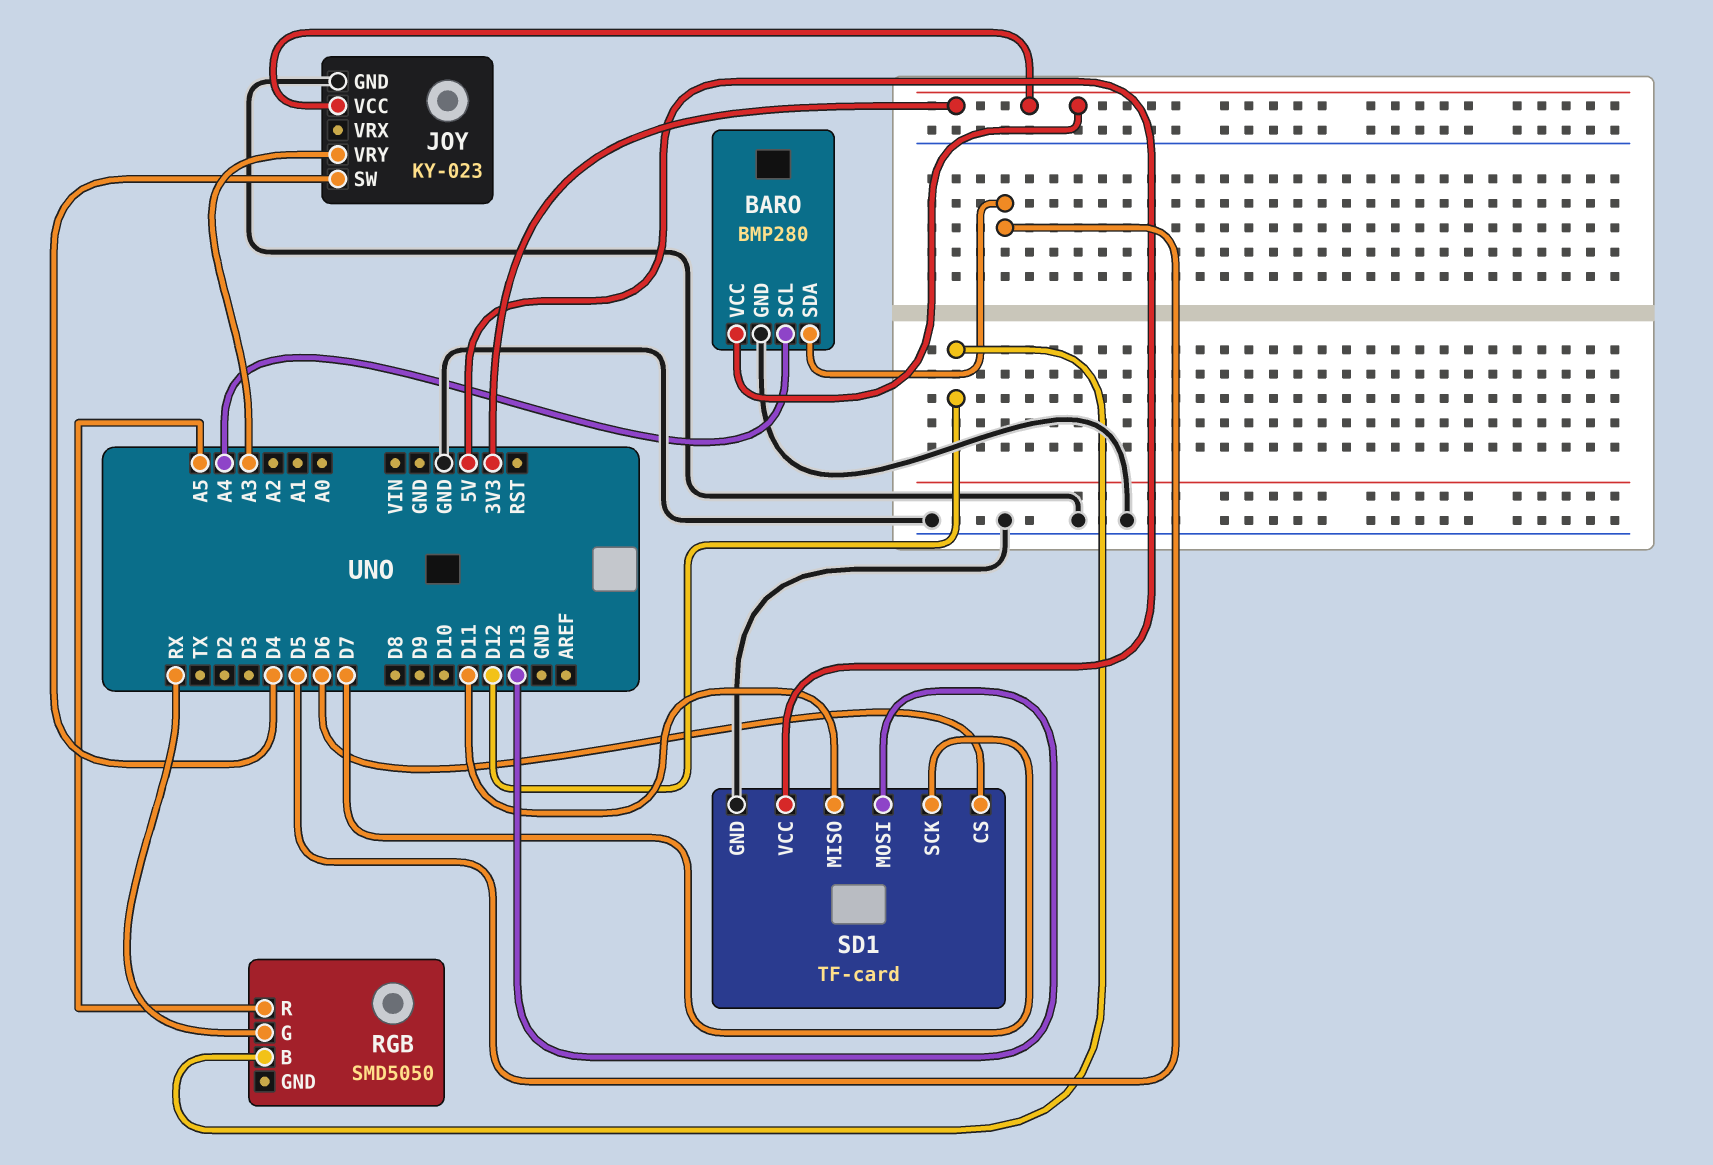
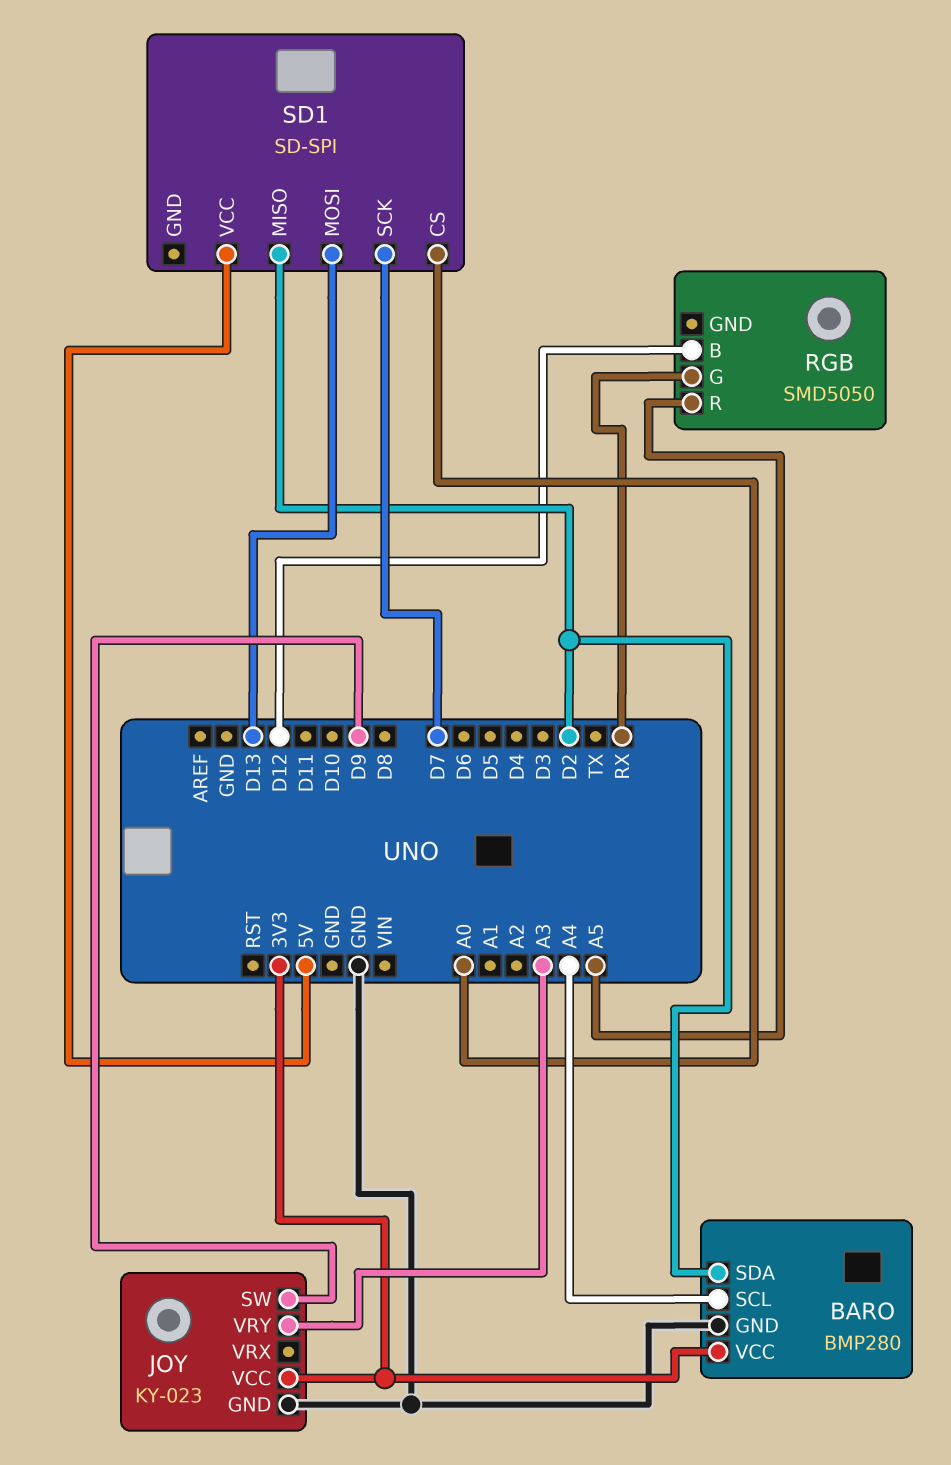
BARO pin SDA: D5 -> D2
JOY pin SW: D4 -> D9
SD1: TF-card -> SD-SPI
SD1 pin CS: D6 -> A0
SD1 pin GND: GND -> none
SD1 pin MISO: D11 -> D2

